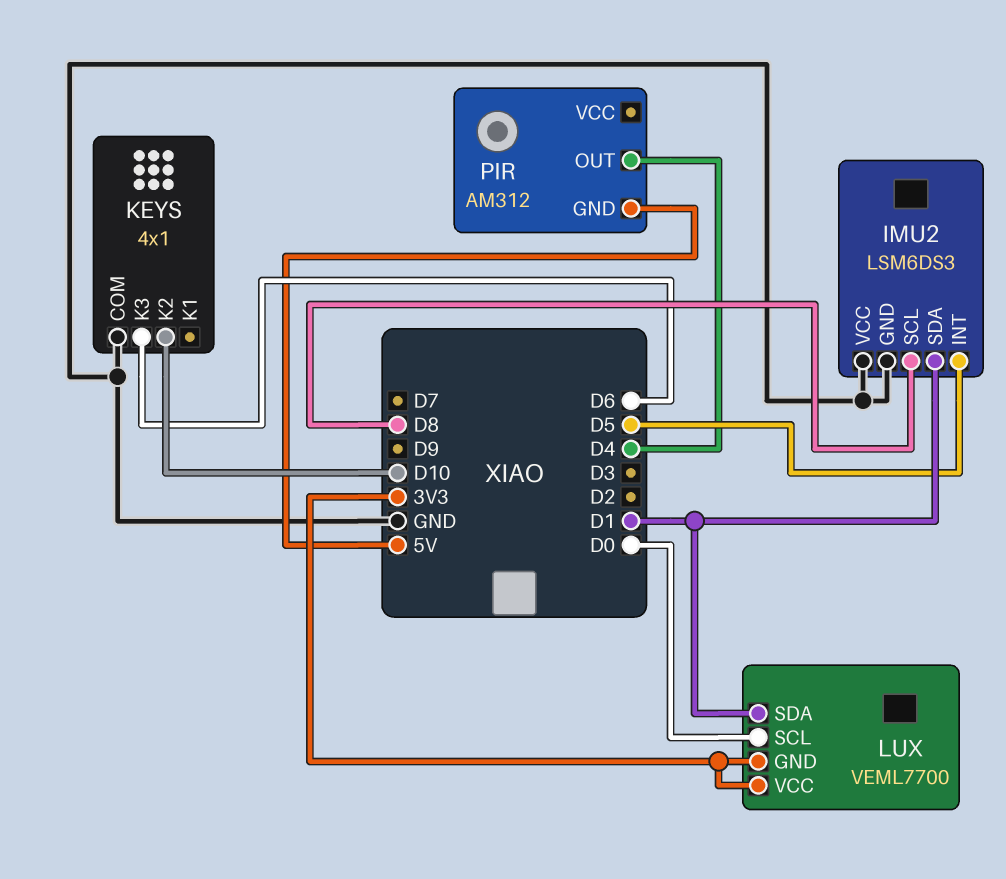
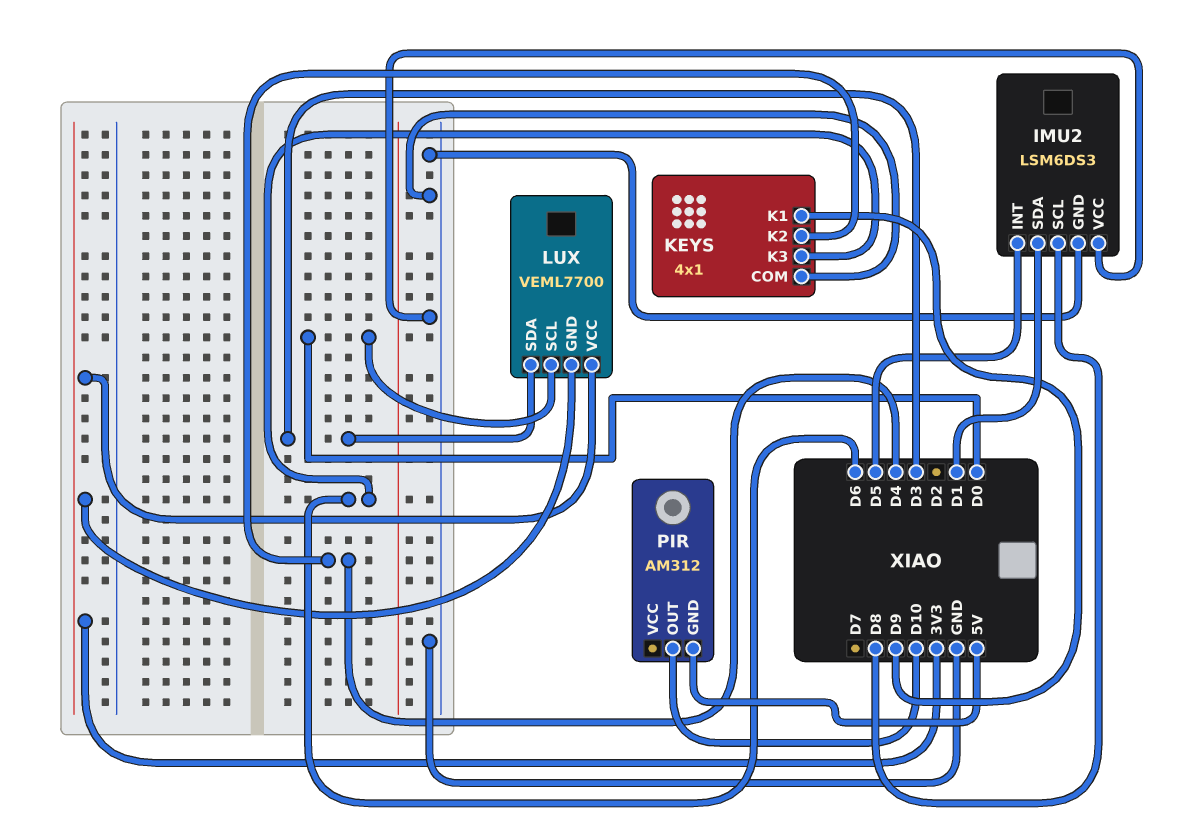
KEYS pin K1: none -> D9
KEYS pin K2: D10 -> D4
LUX pin SDA: D1 -> D3
PIR pin OUT: D4 -> D10

